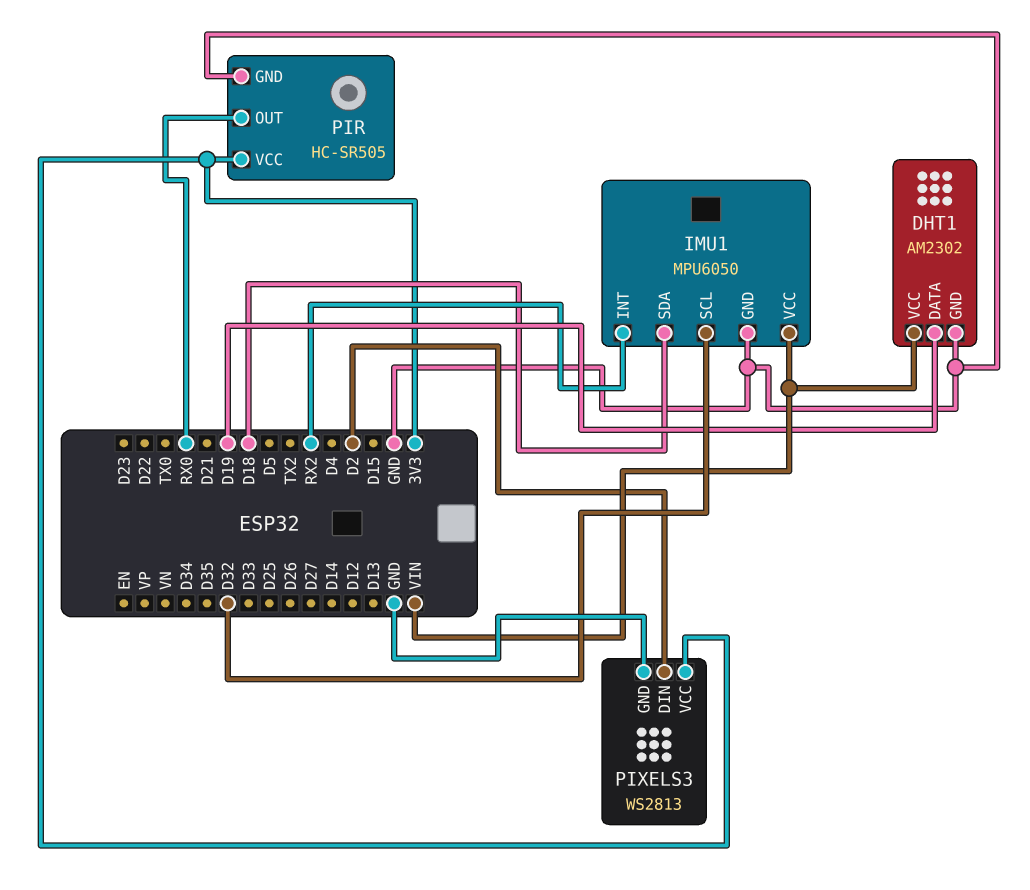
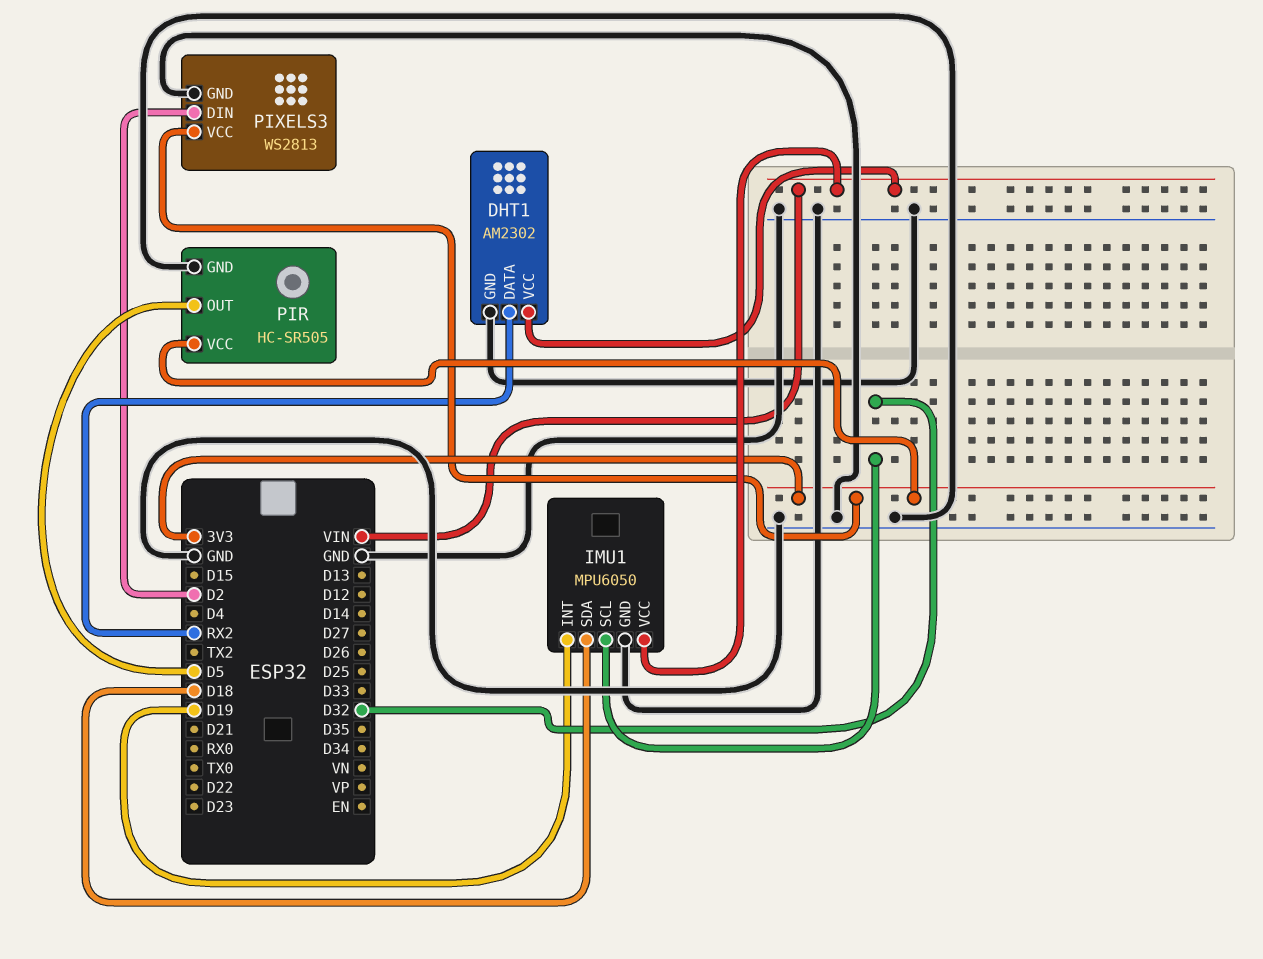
DHT1 pin DATA: D19 -> RX2
IMU1 pin INT: RX2 -> D19
PIR pin OUT: RX0 -> D5

